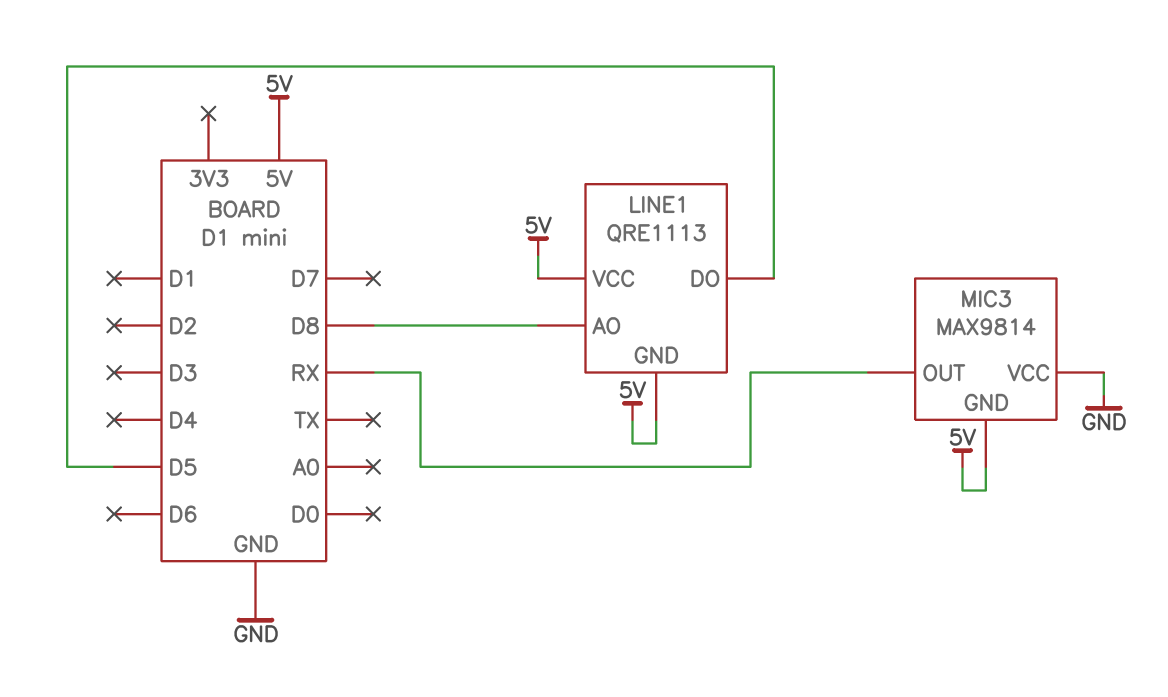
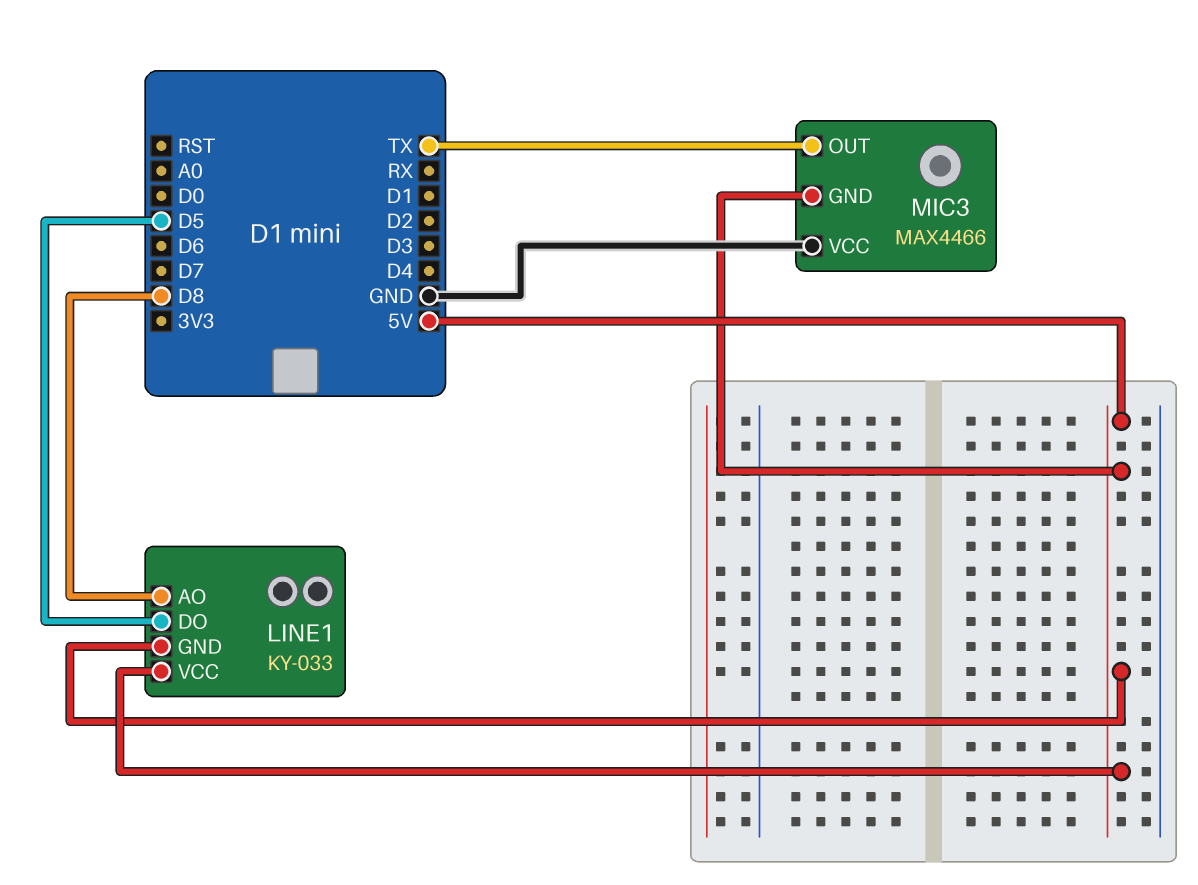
LINE1: QRE1113 -> KY-033
MIC3: MAX9814 -> MAX4466
MIC3 pin OUT: RX -> TX

